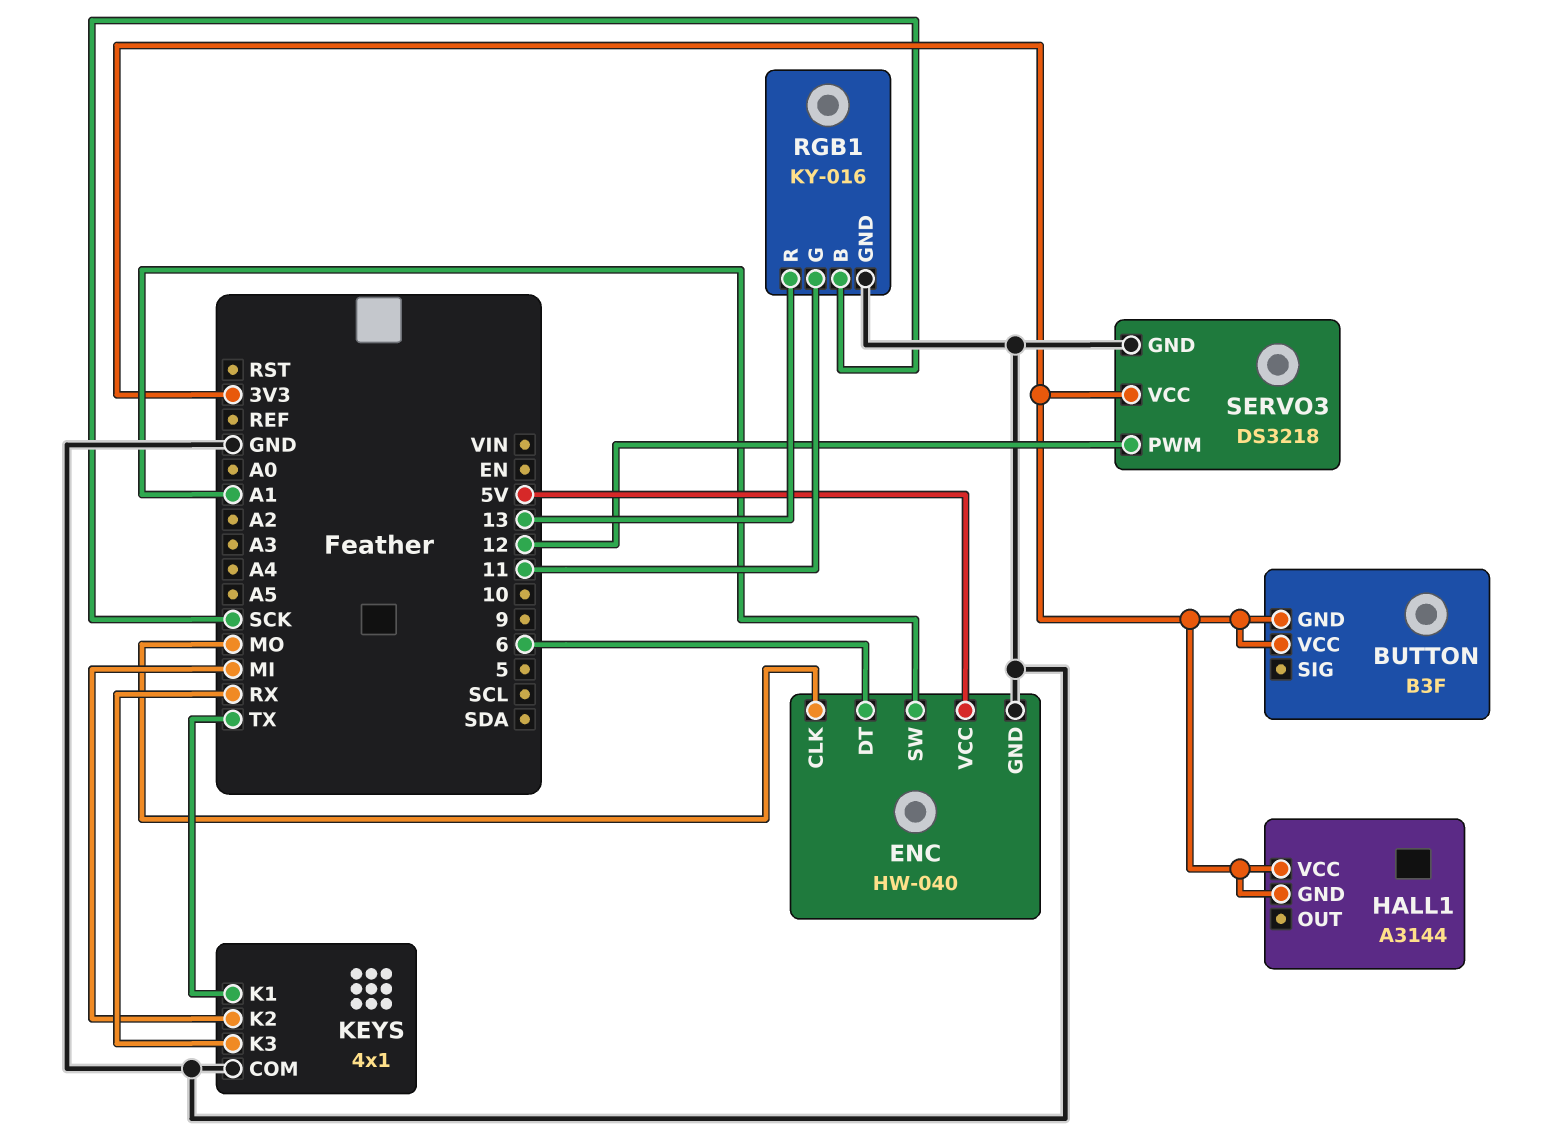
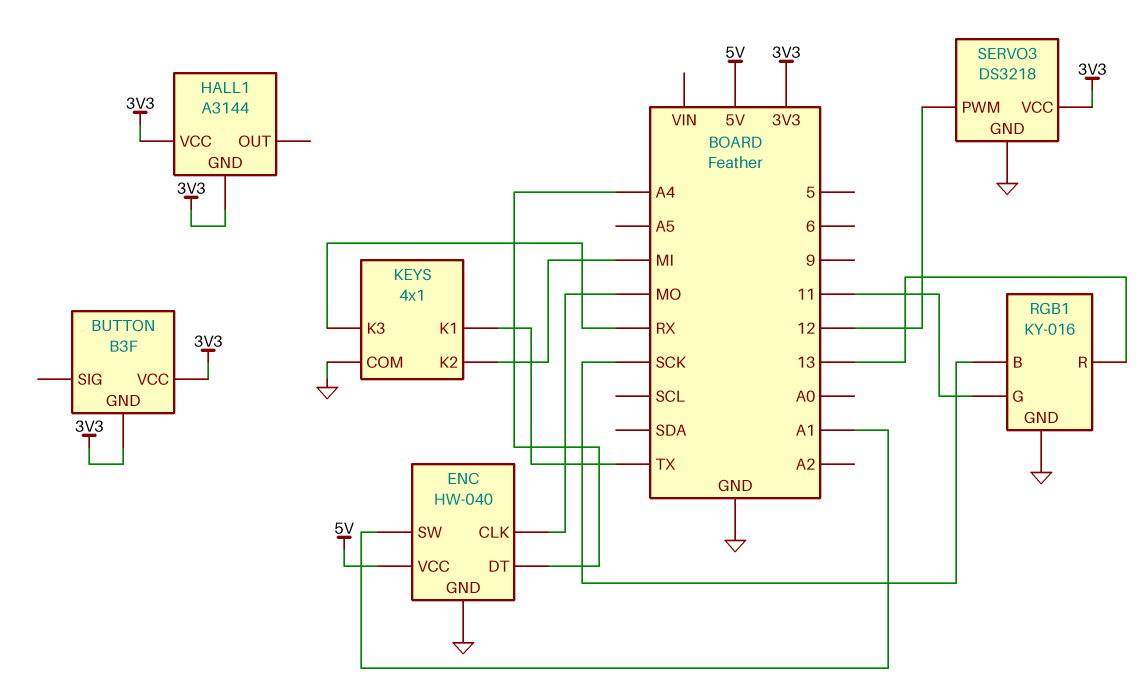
ENC pin DT: 6 -> A4

